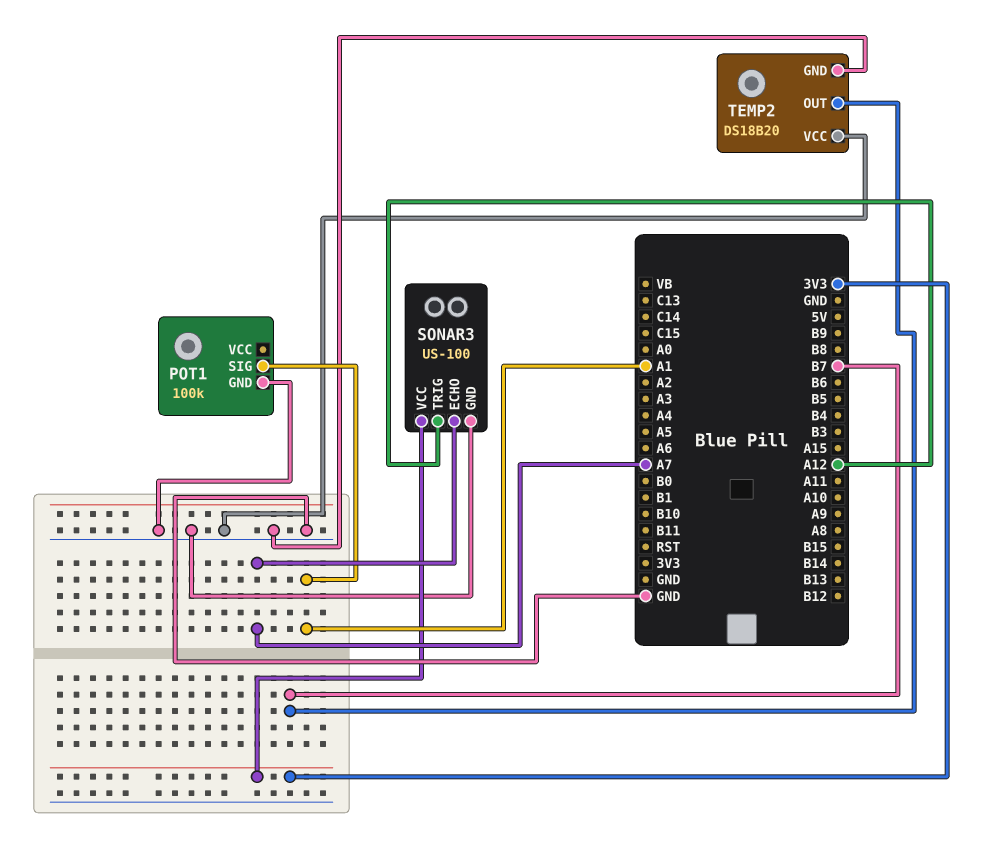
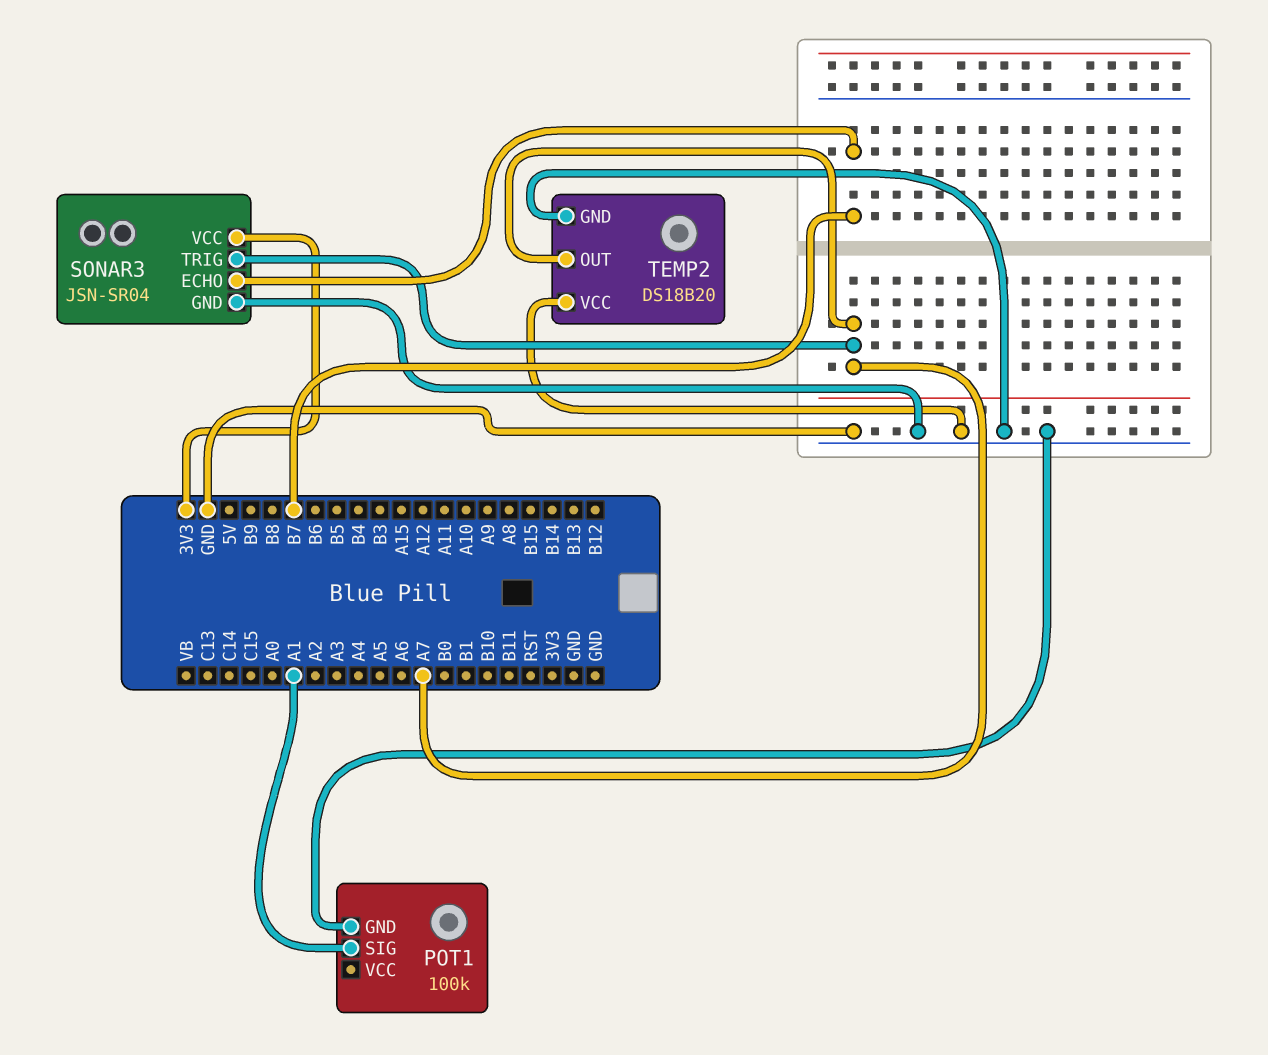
SONAR3: US-100 -> JSN-SR04
SONAR3 pin ECHO: A7 -> B7
SONAR3 pin TRIG: A12 -> A7
TEMP2 pin OUT: B7 -> A7

